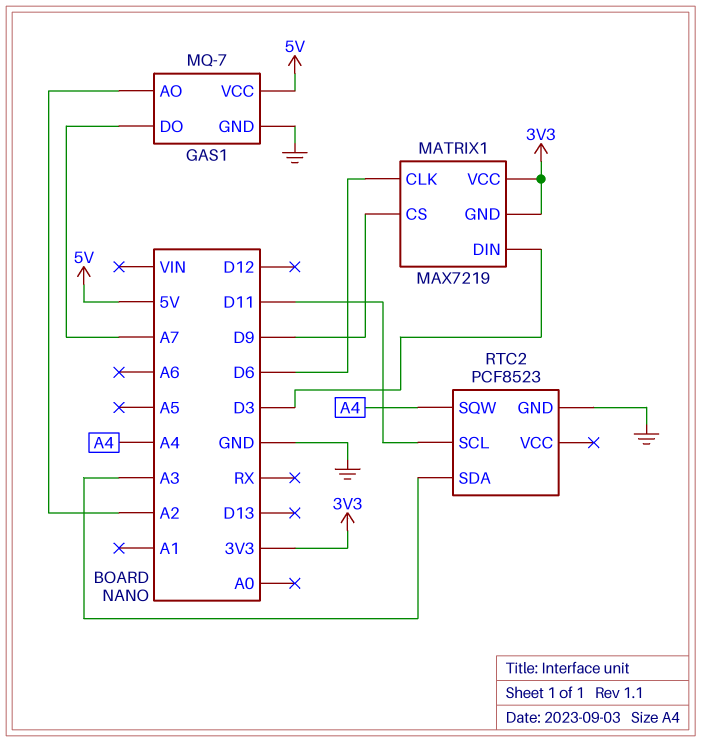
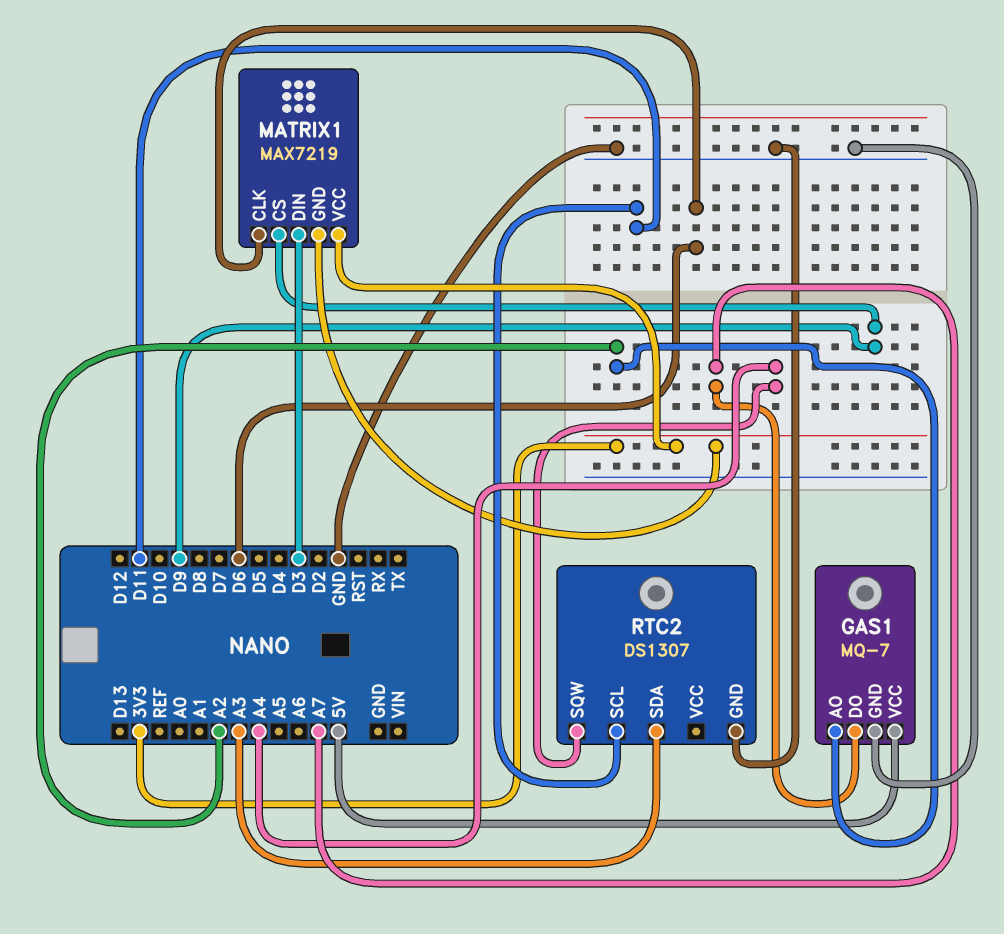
RTC2: PCF8523 -> DS1307

